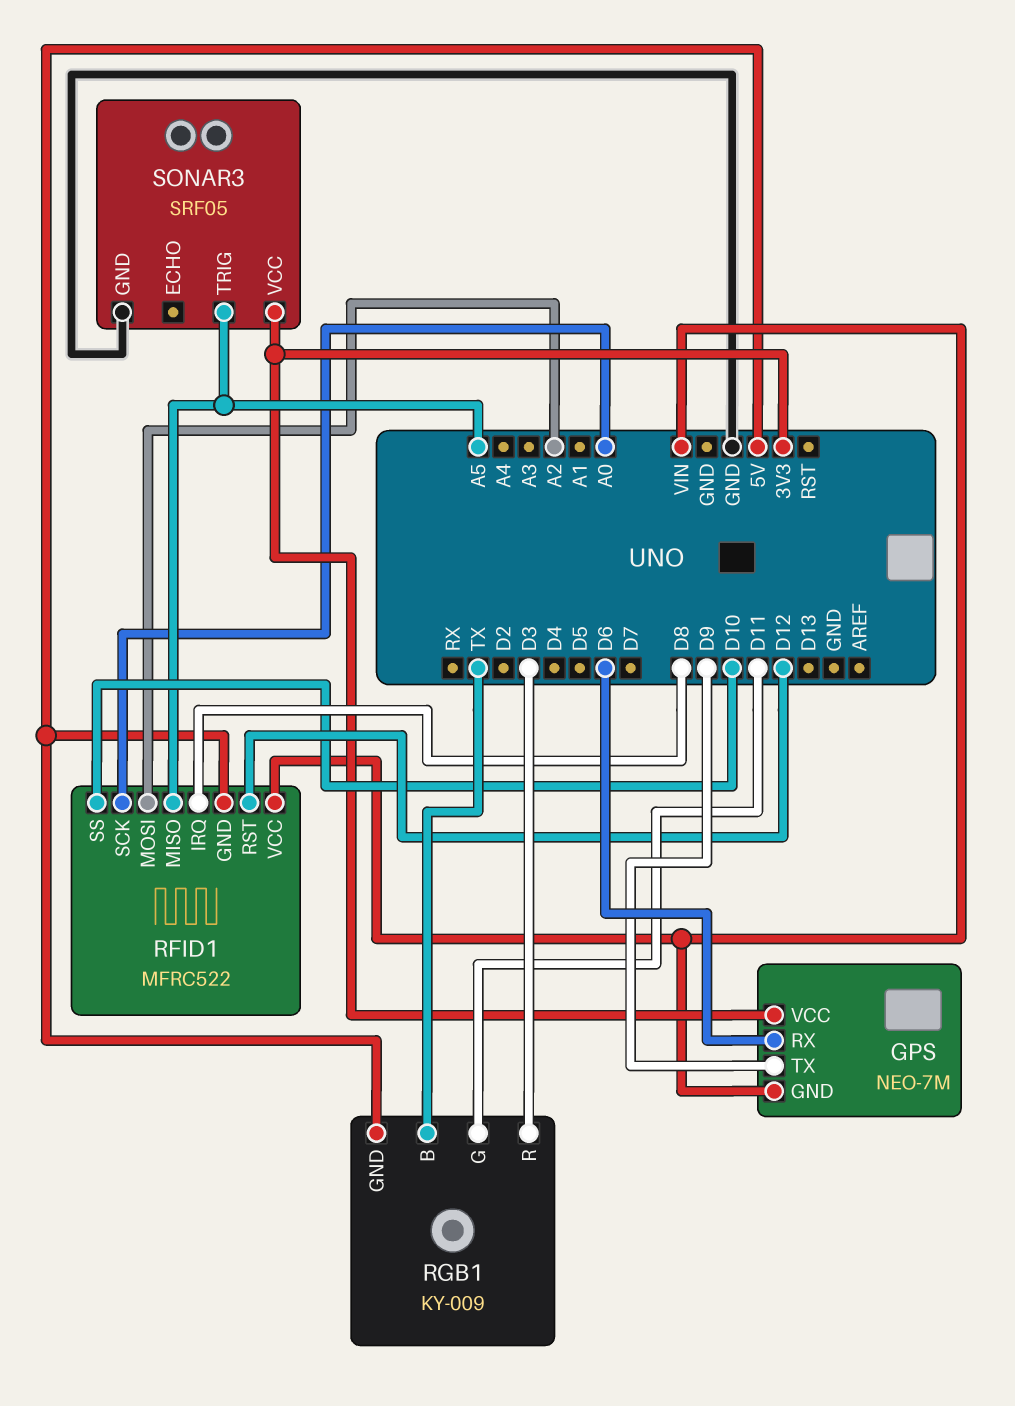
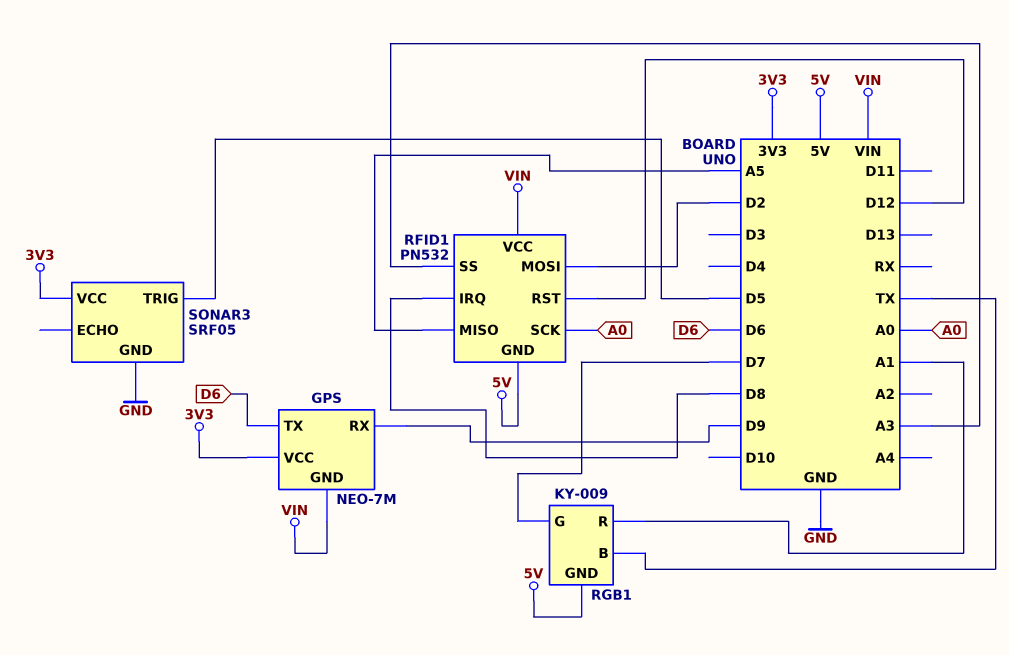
GPS pin RX: D6 -> D9
GPS pin TX: D9 -> D6
RFID1: MFRC522 -> PN532
RFID1 pin MOSI: A2 -> D2
RFID1 pin SS: D10 -> A3
RGB1 pin G: D11 -> D7
RGB1 pin R: D3 -> A1
SONAR3 pin TRIG: A5 -> D5

